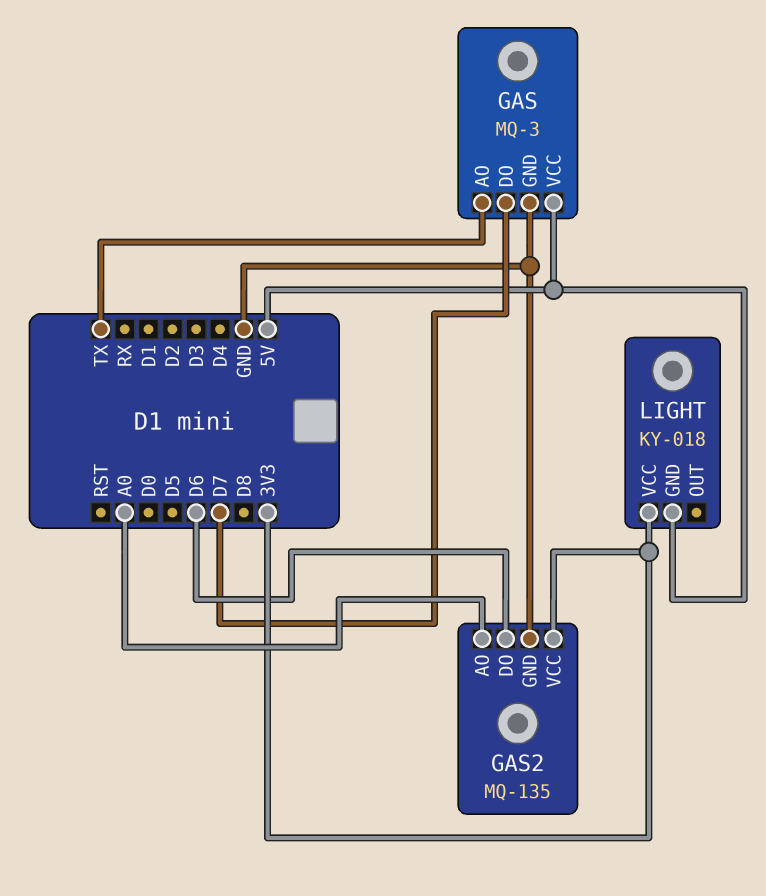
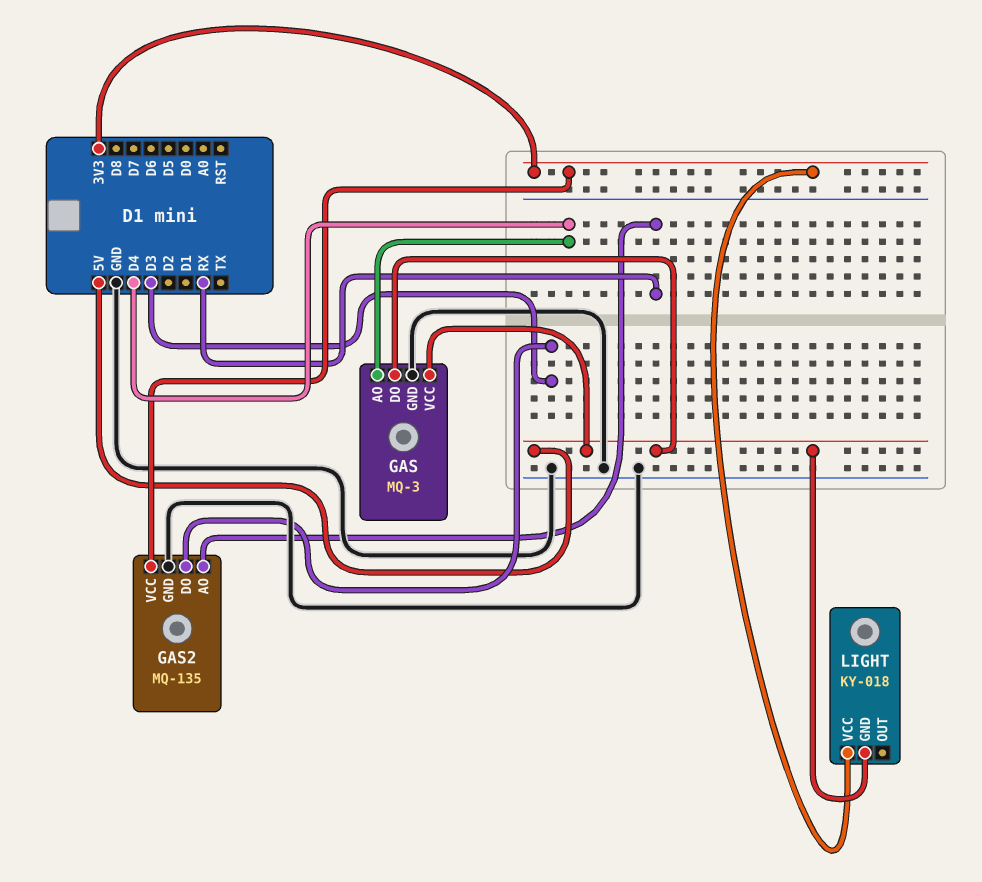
GAS pin AO: TX -> D4
GAS pin DO: D7 -> 5V
GAS2 pin AO: A0 -> RX
GAS2 pin DO: D6 -> D3

